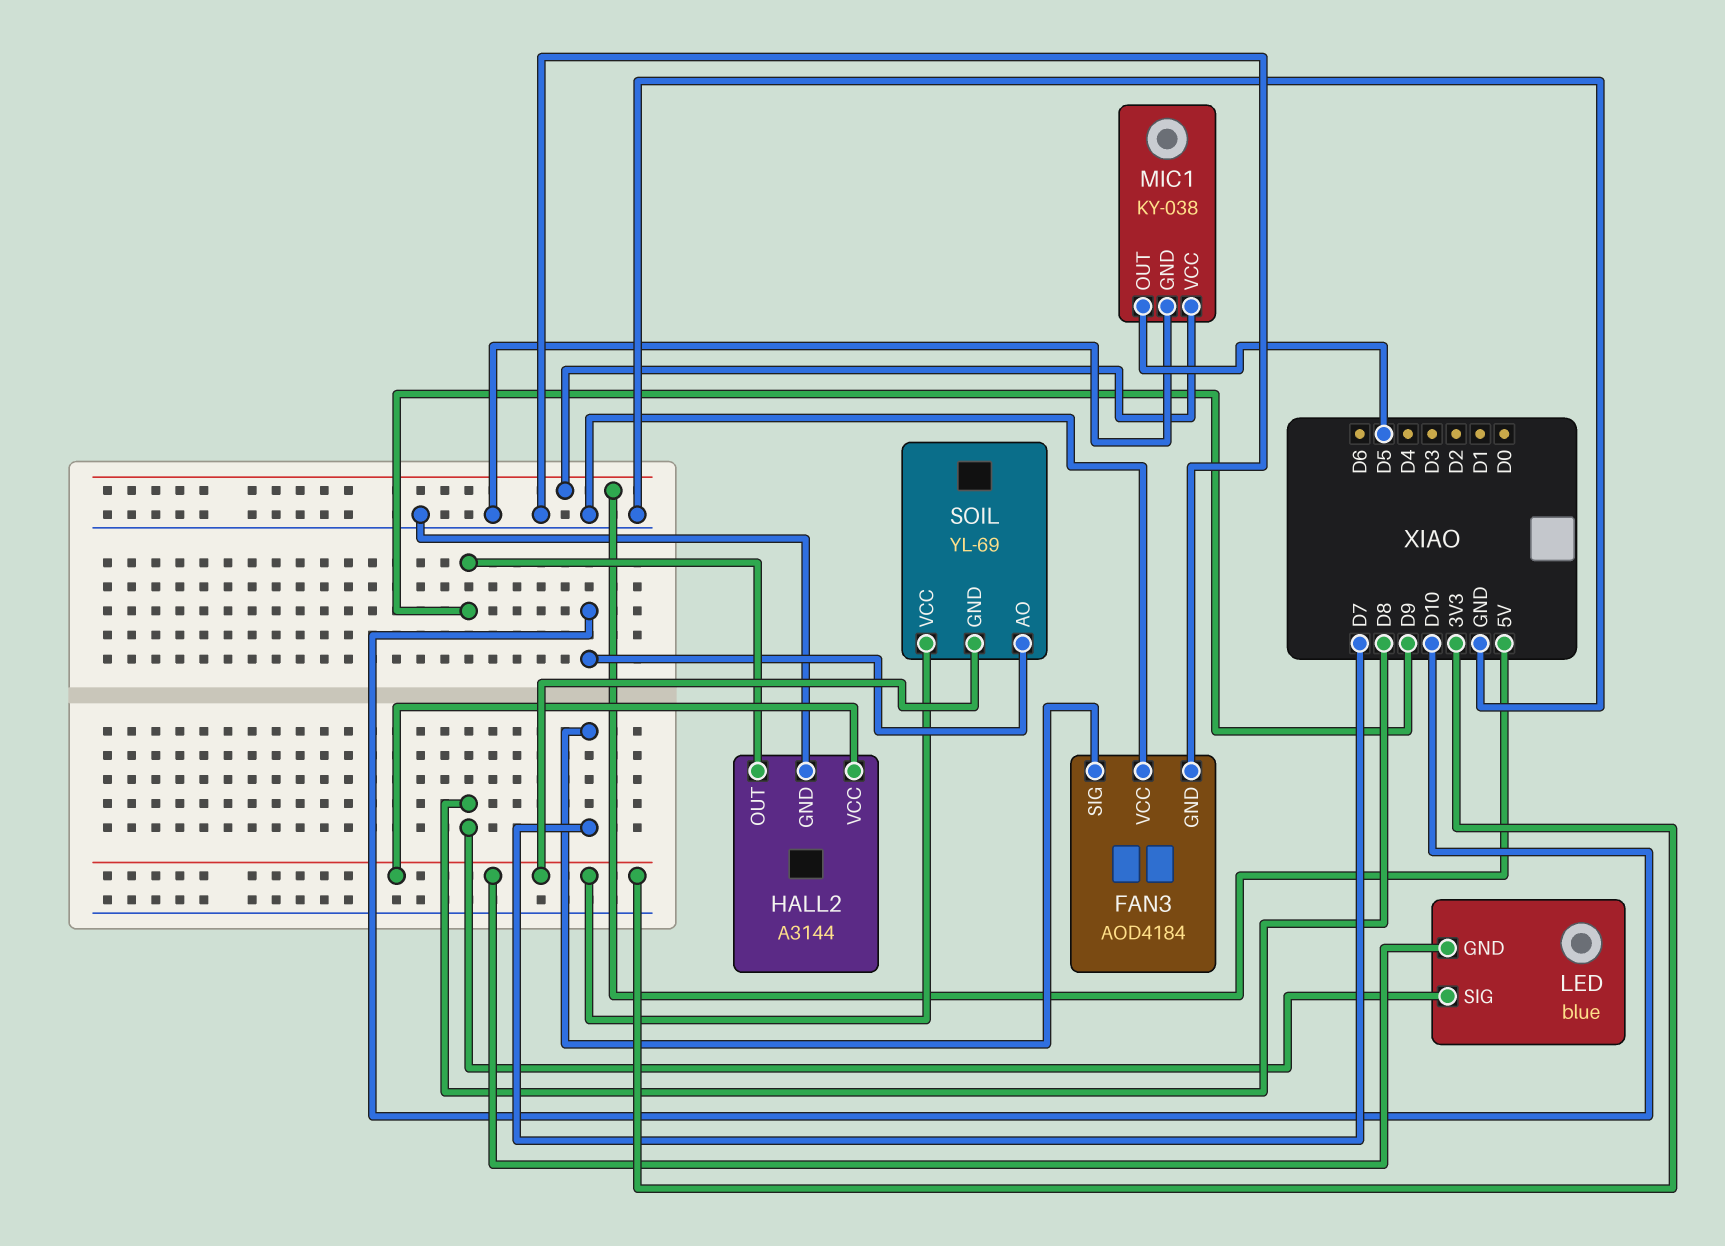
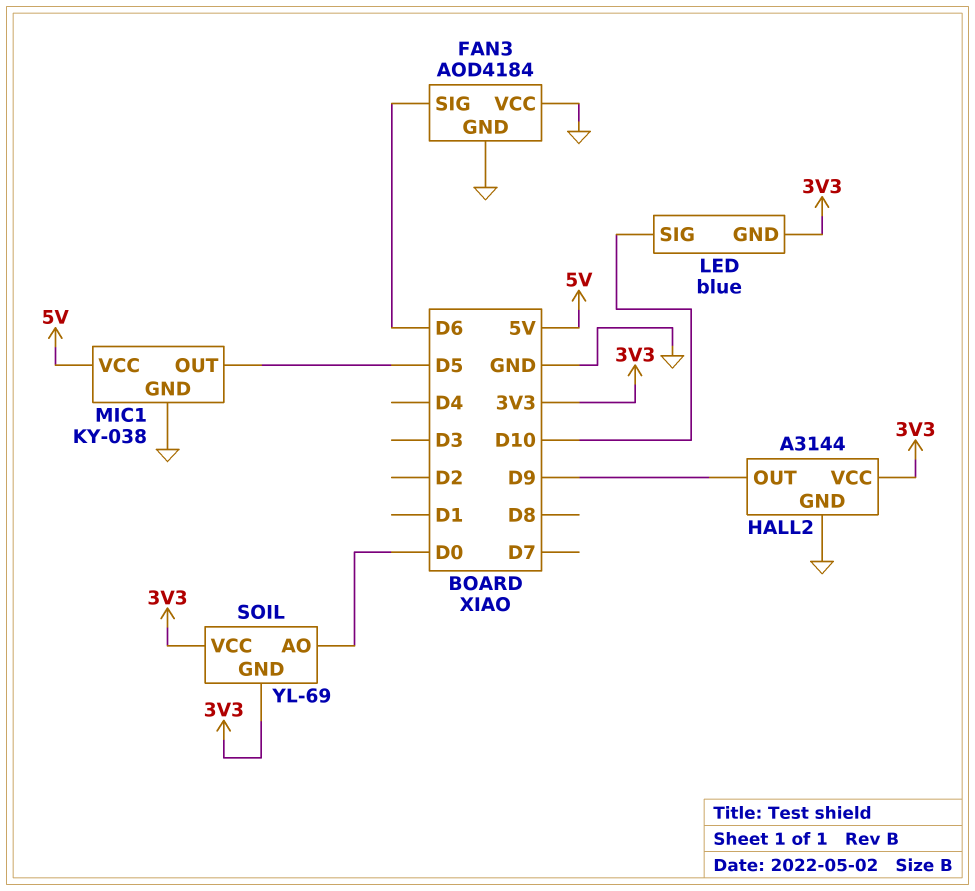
FAN3 pin SIG: D7 -> D6
LED pin SIG: D8 -> D10
SOIL pin AO: D10 -> D0

